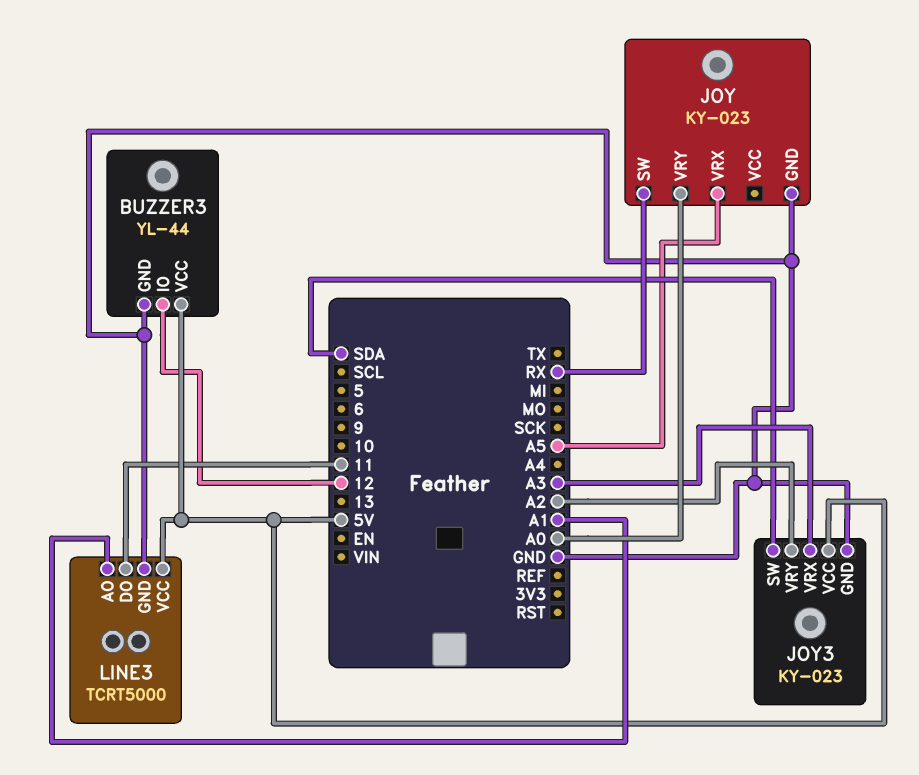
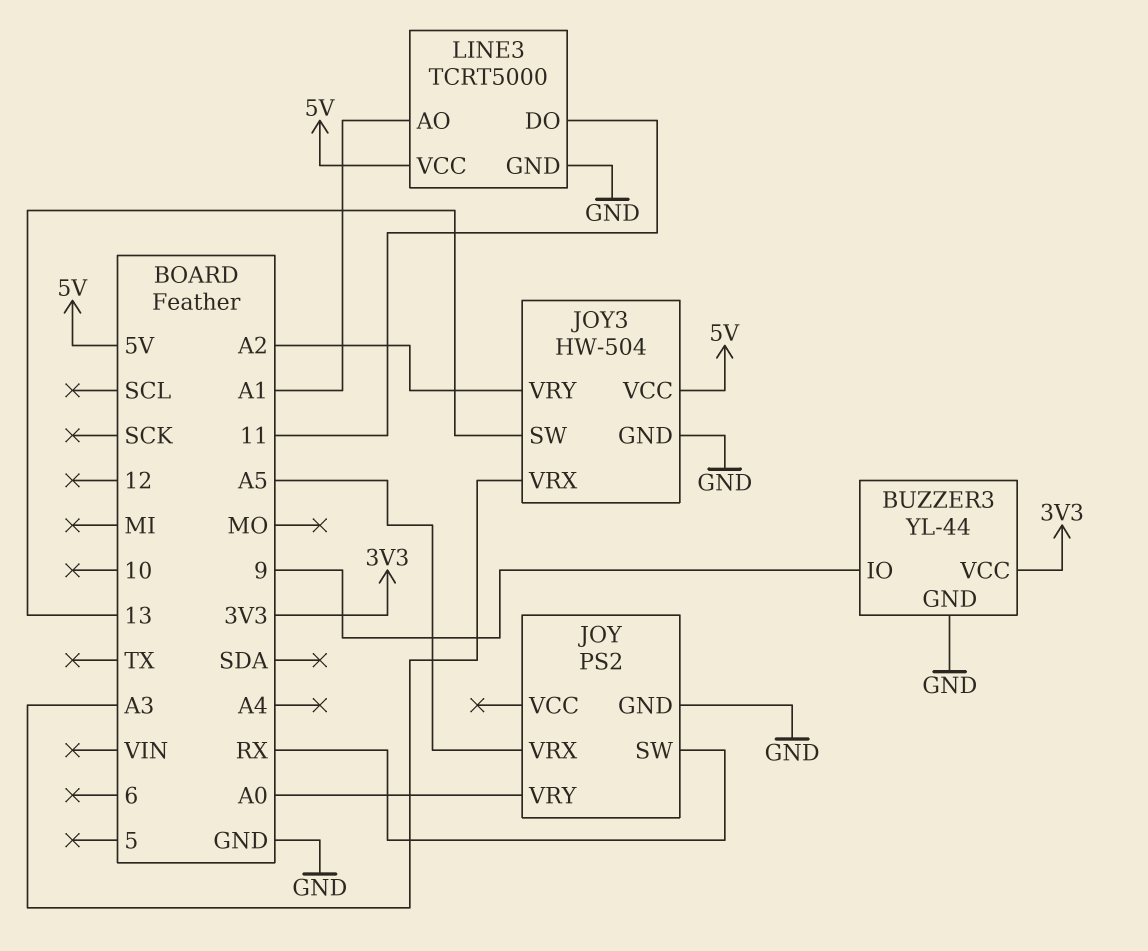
BUZZER3 pin IO: 12 -> 9
BUZZER3 pin VCC: 5V -> 3V3
JOY: KY-023 -> PS2
JOY3: KY-023 -> HW-504
JOY3 pin SW: SDA -> 13

